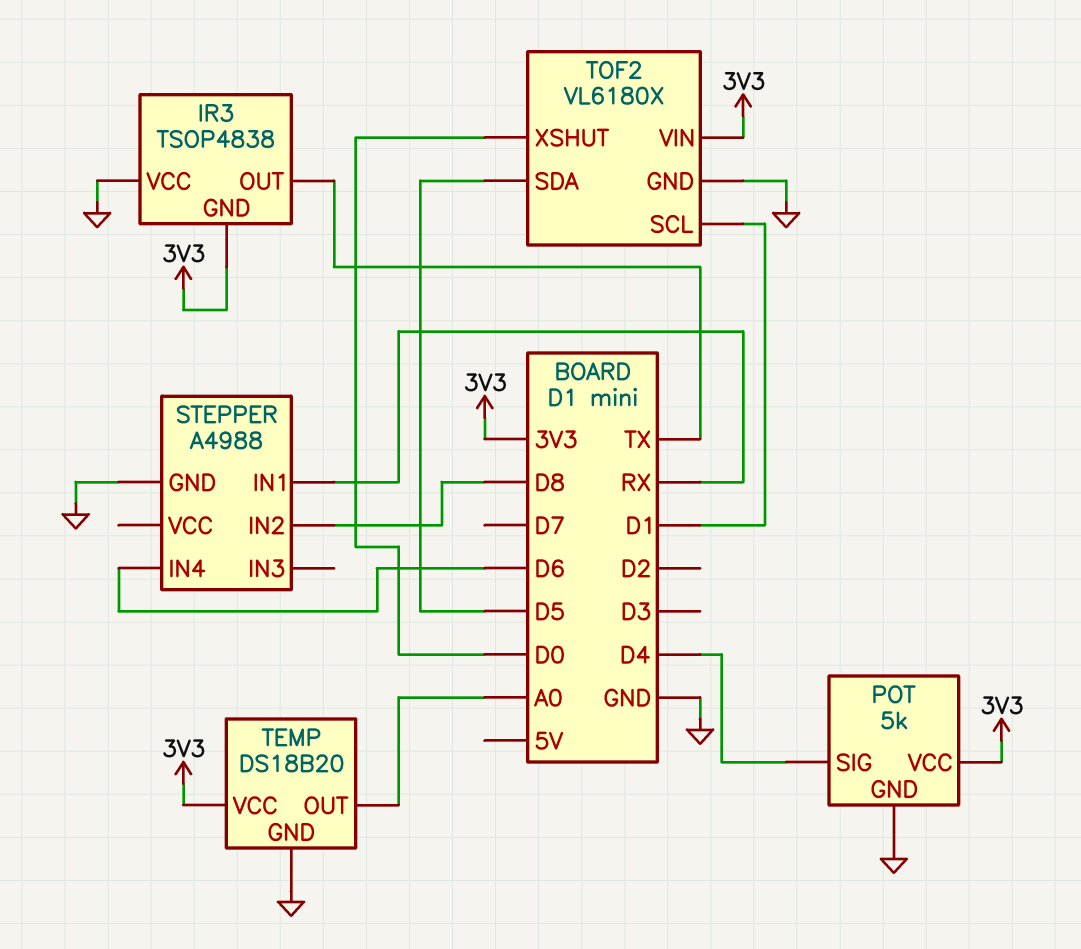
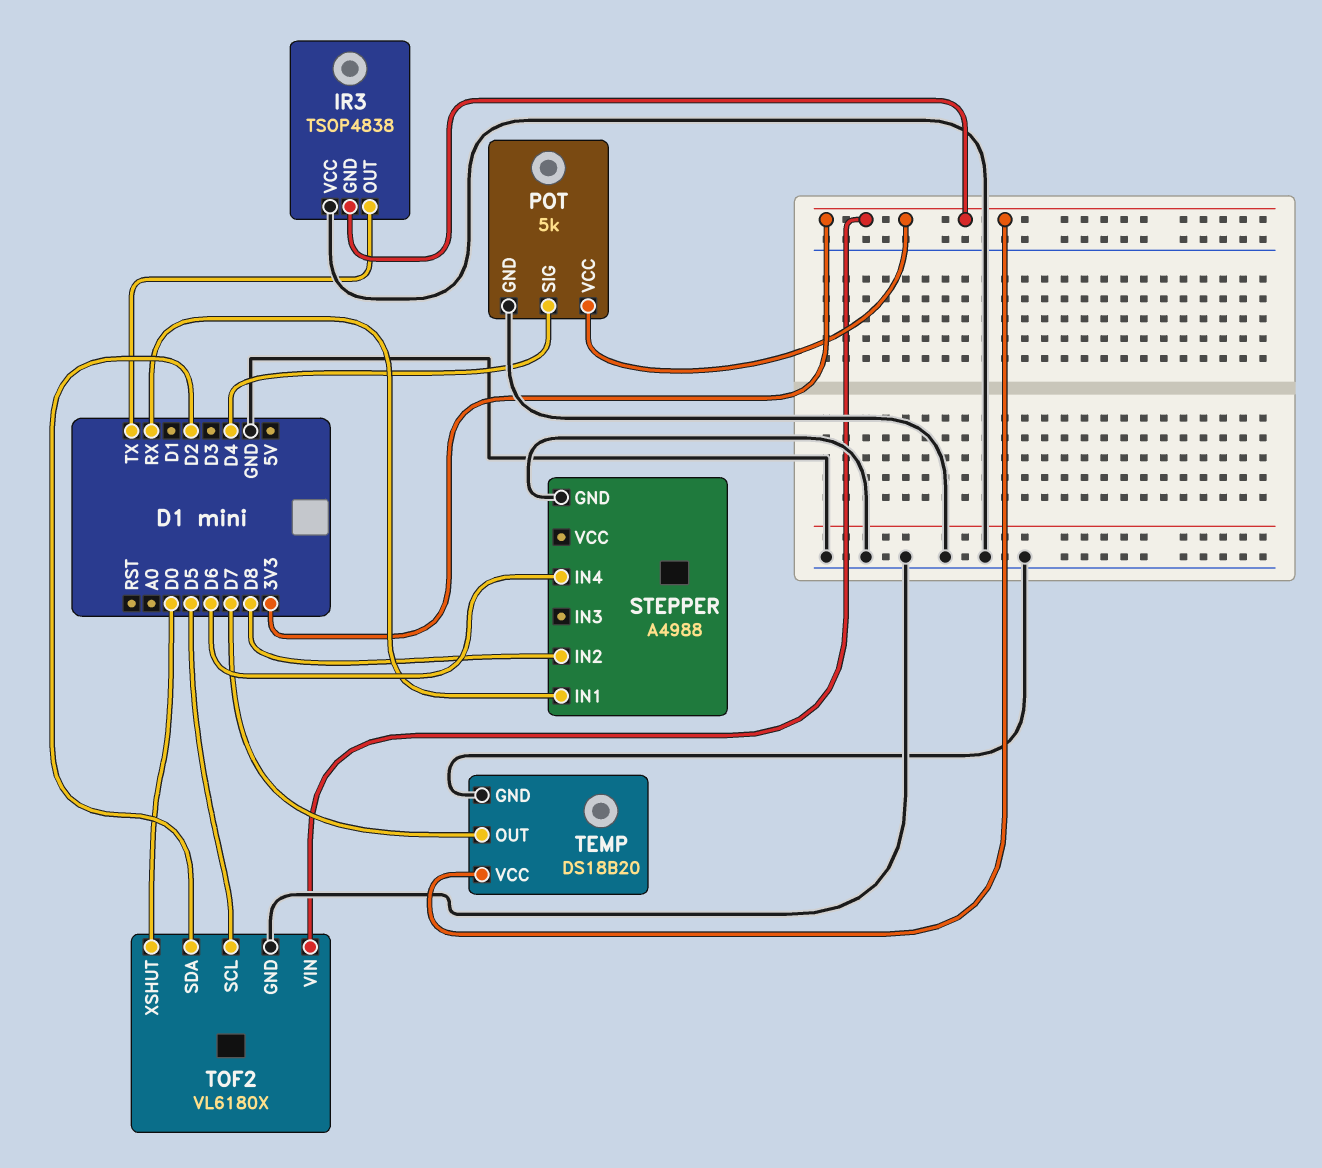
TEMP pin OUT: A0 -> D7
TOF2 pin SCL: D1 -> D5
TOF2 pin SDA: D5 -> D2

